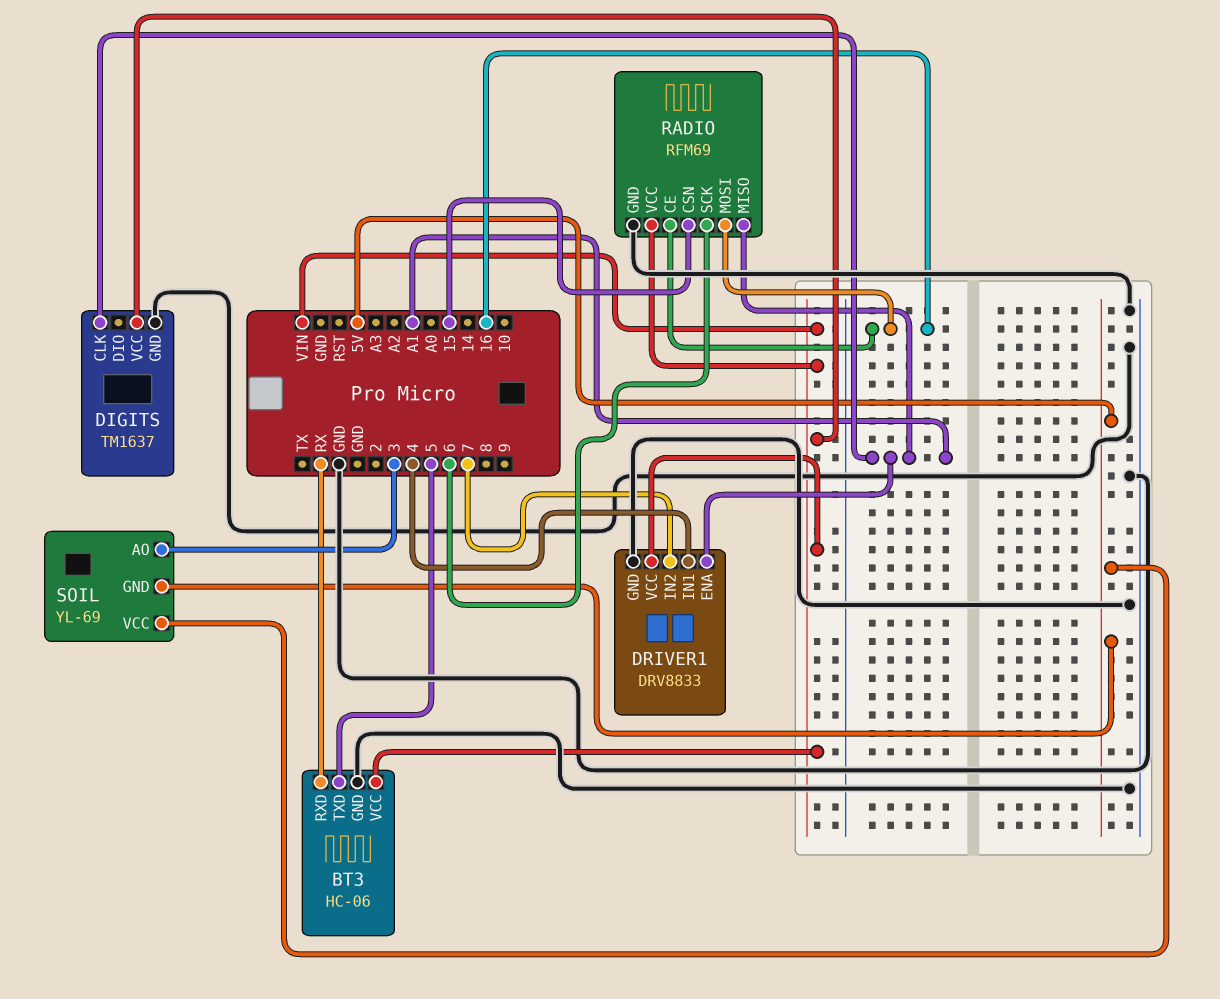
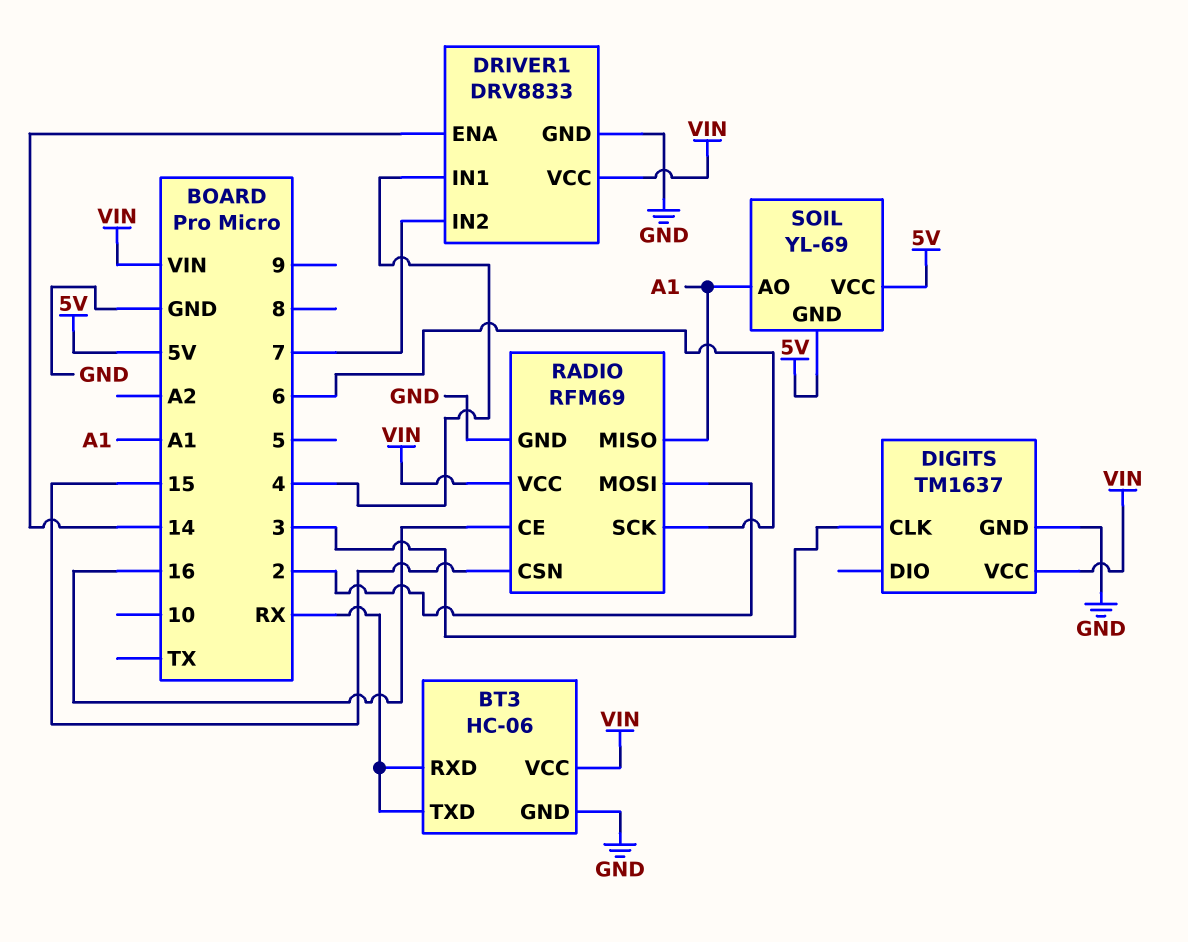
BT3 pin TXD: 5 -> RX
DIGITS pin CLK: A1 -> 3
DRIVER1 pin ENA: A1 -> 14
RADIO pin MOSI: 16 -> 2
SOIL pin AO: 3 -> A1

